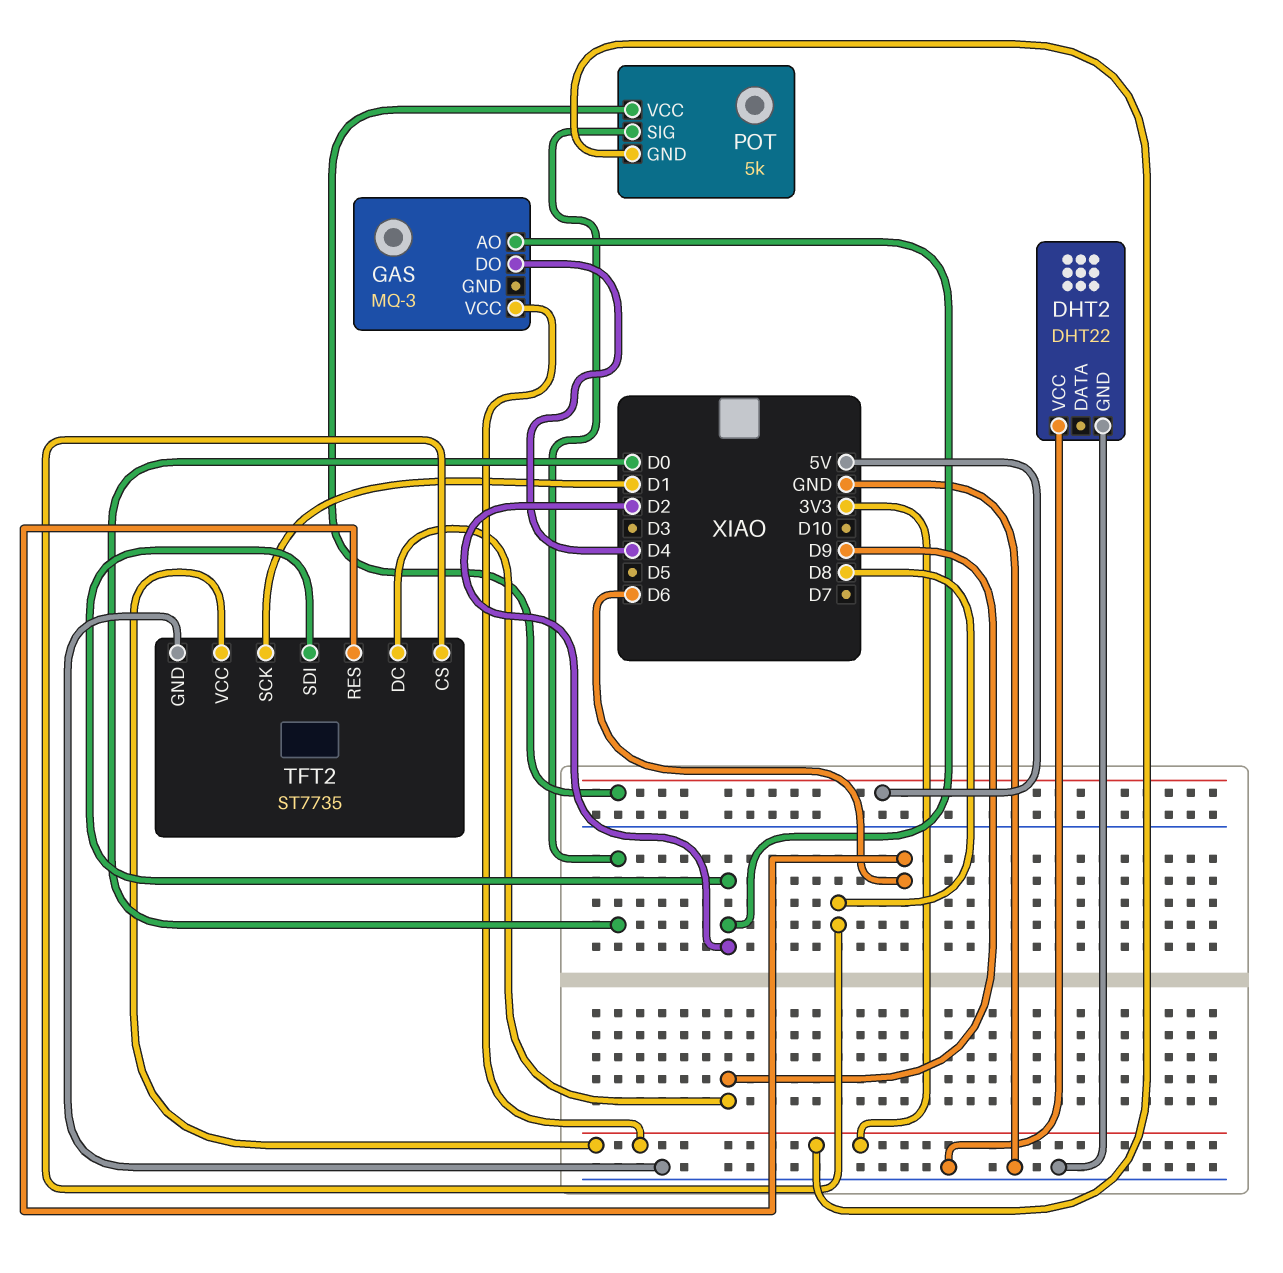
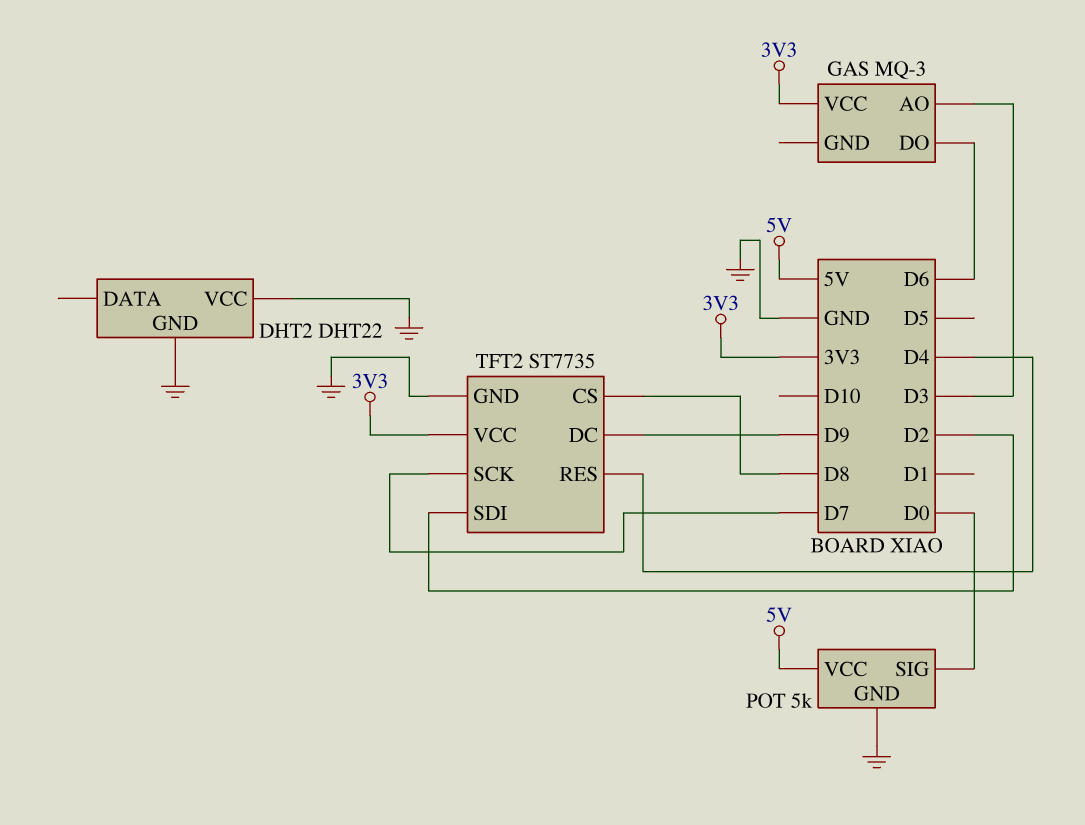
GAS pin AO: D2 -> D3
GAS pin DO: D4 -> D6
POT pin GND: 3V3 -> GND
TFT2 pin RES: D6 -> D4
TFT2 pin SCK: D1 -> D7

